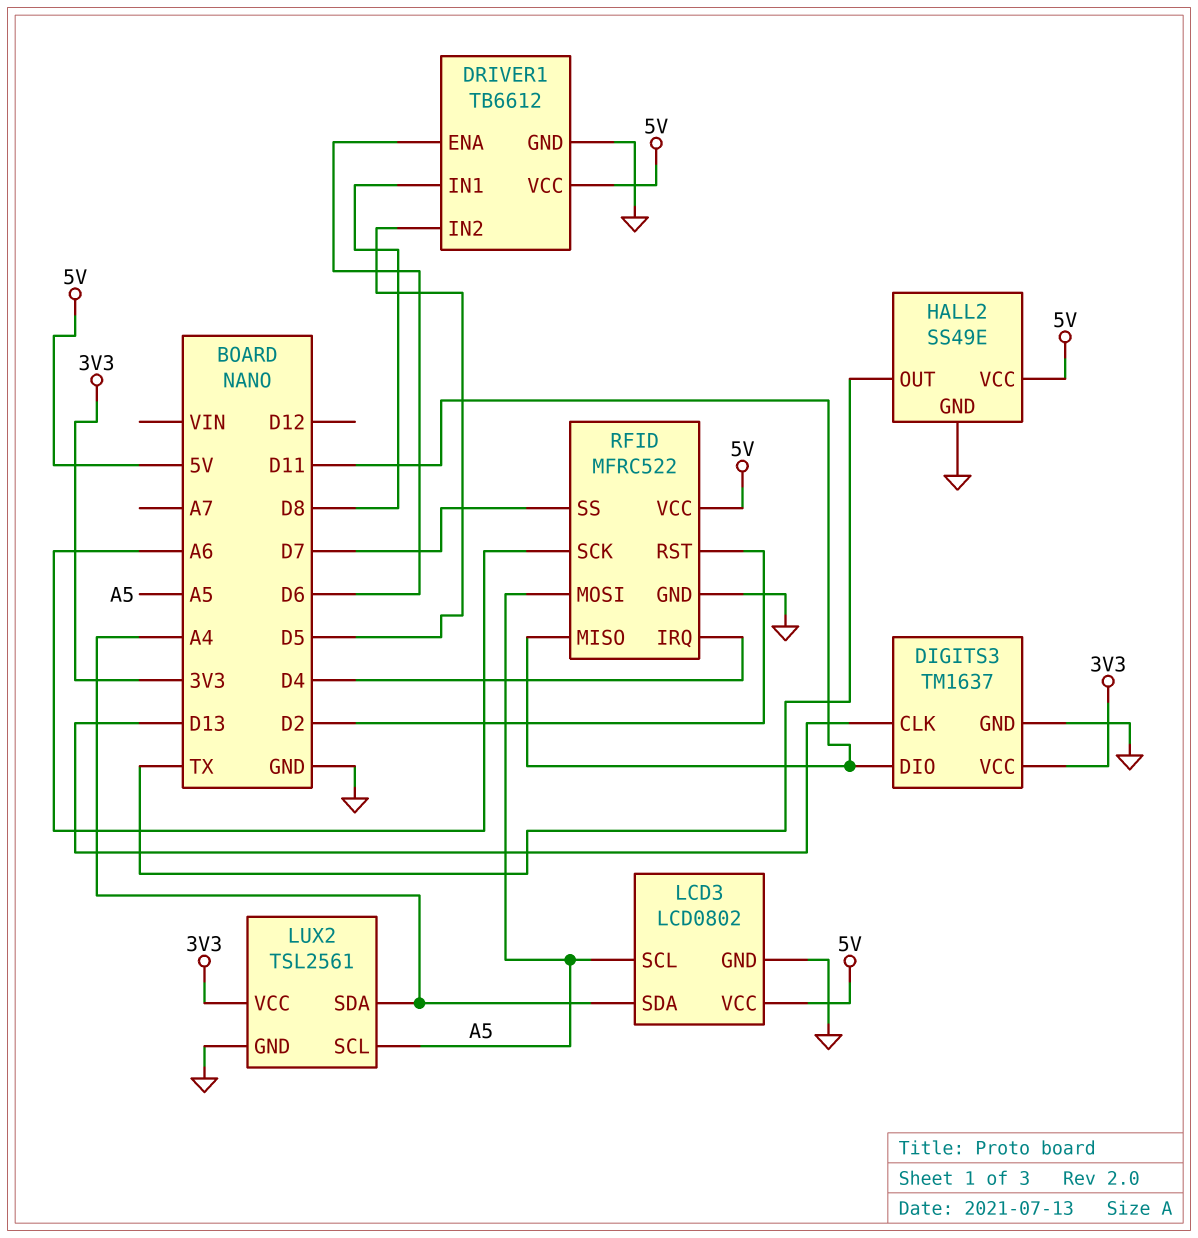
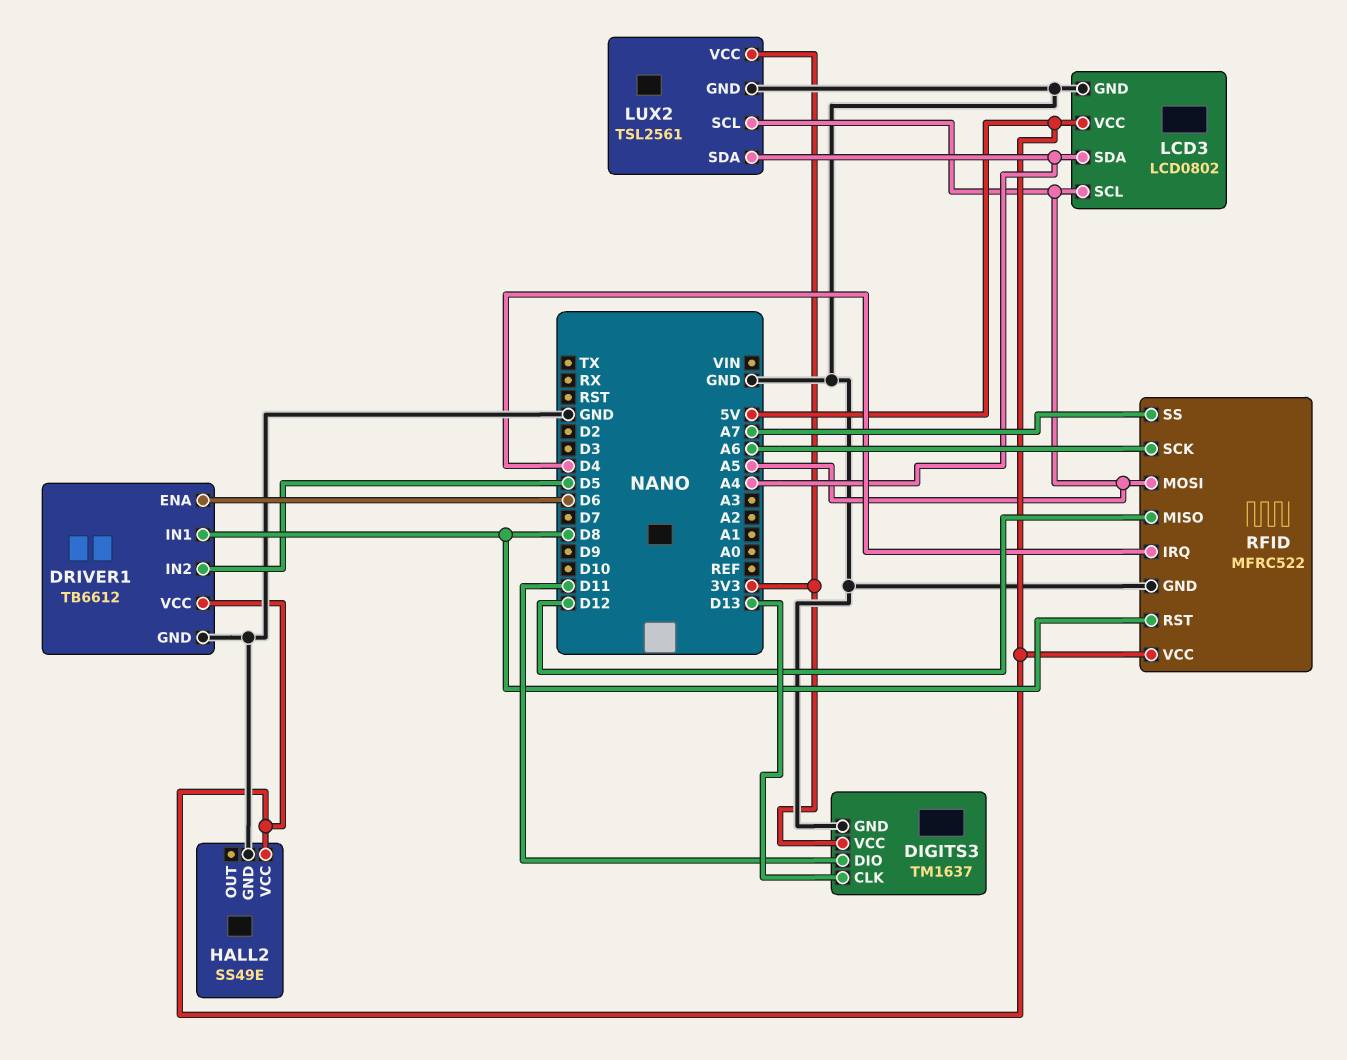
HALL2 pin OUT: TX -> none
RFID pin MISO: D11 -> D12
RFID pin RST: D2 -> D8
RFID pin SS: D7 -> A7

